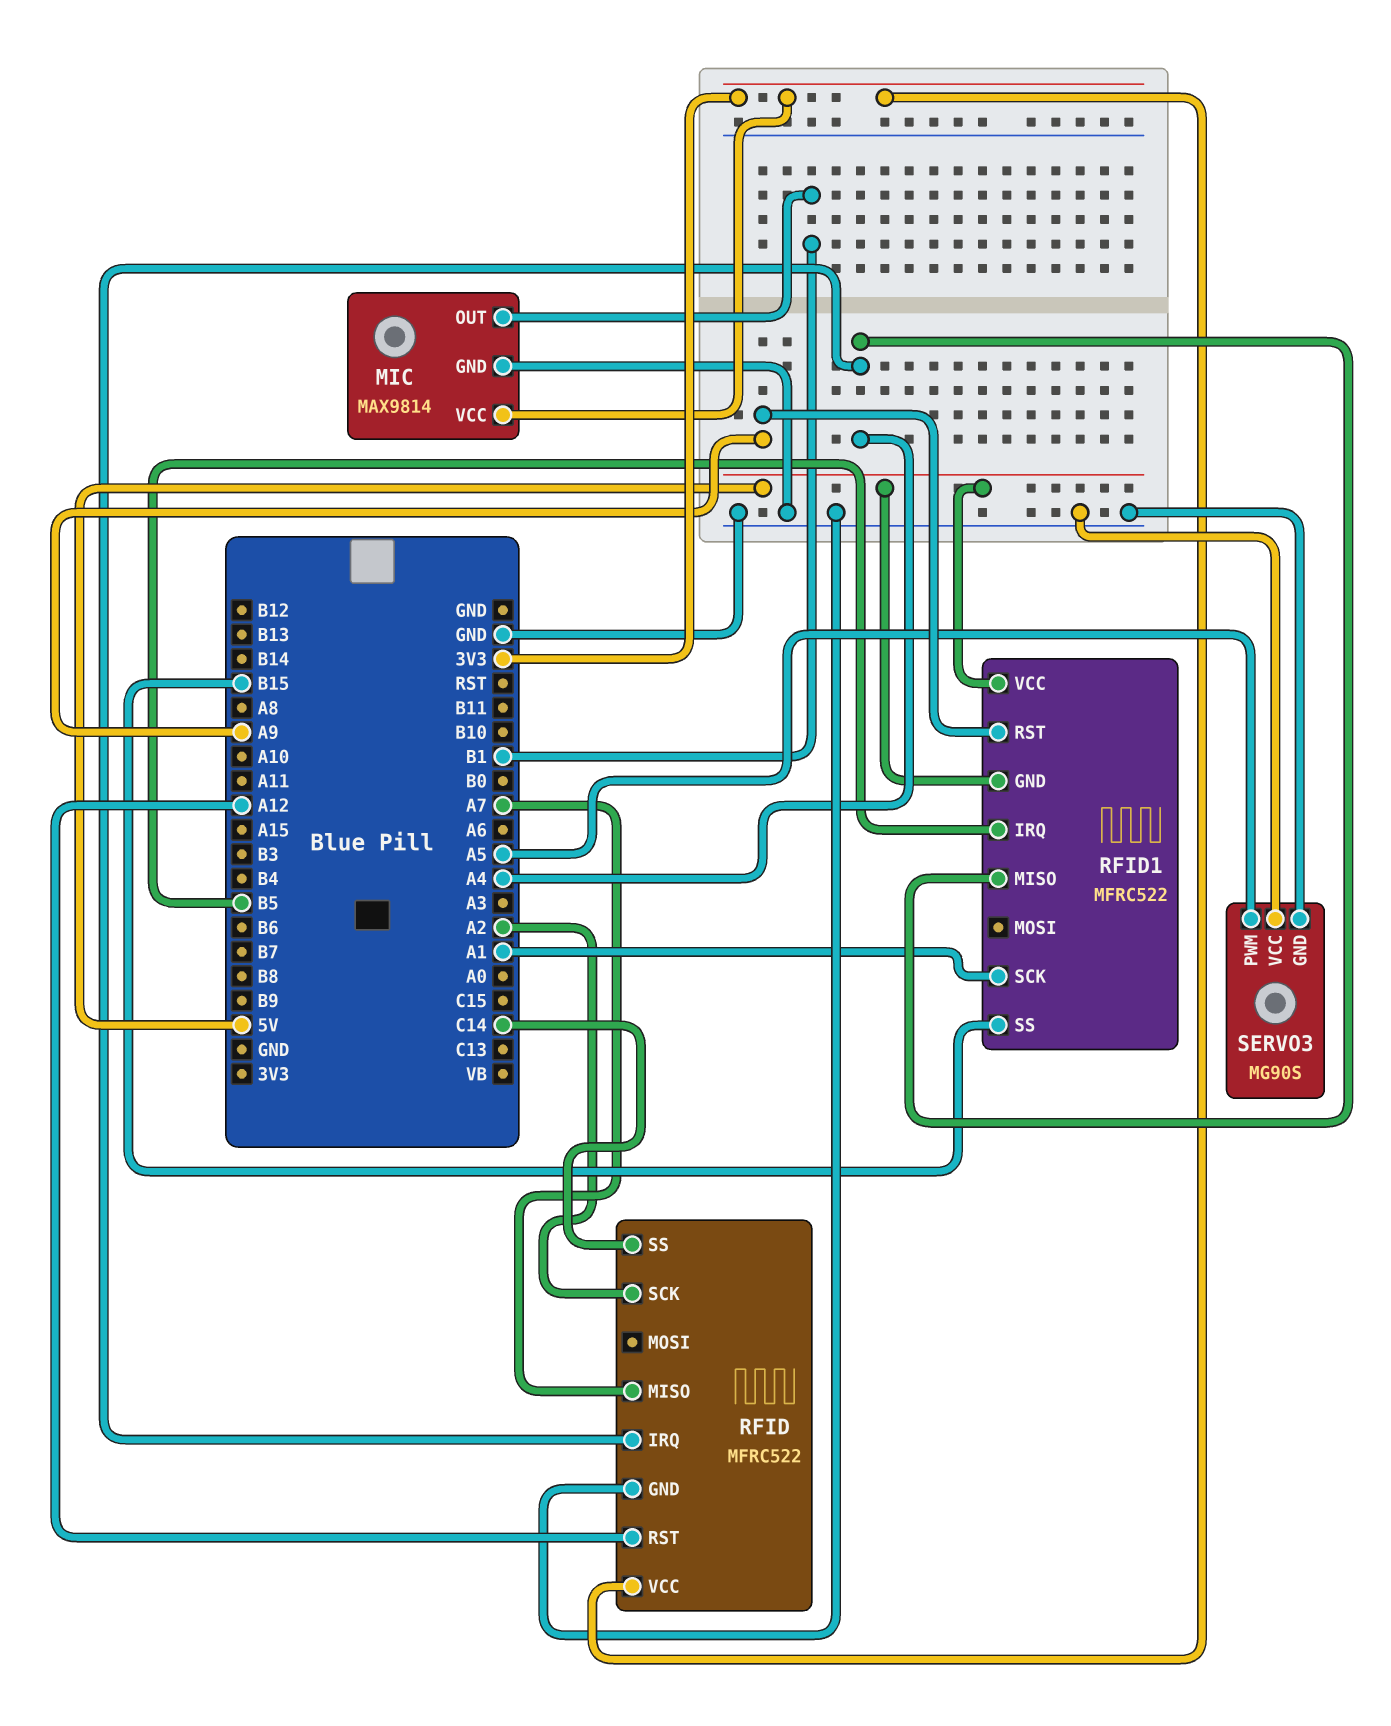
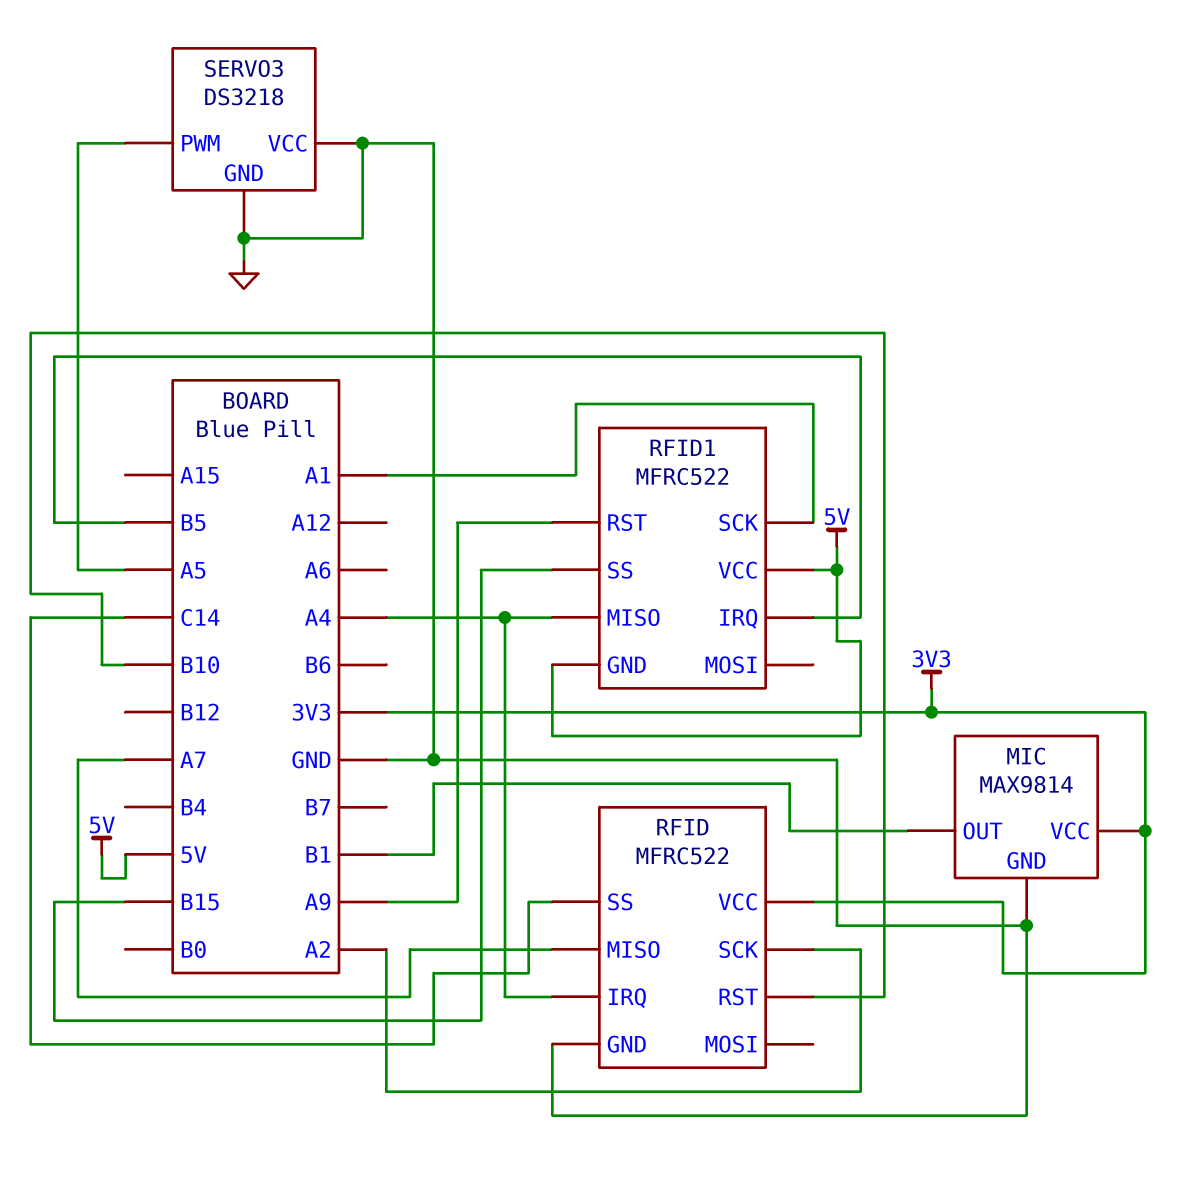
RFID pin RST: A12 -> B10
SERVO3: MG90S -> DS3218

